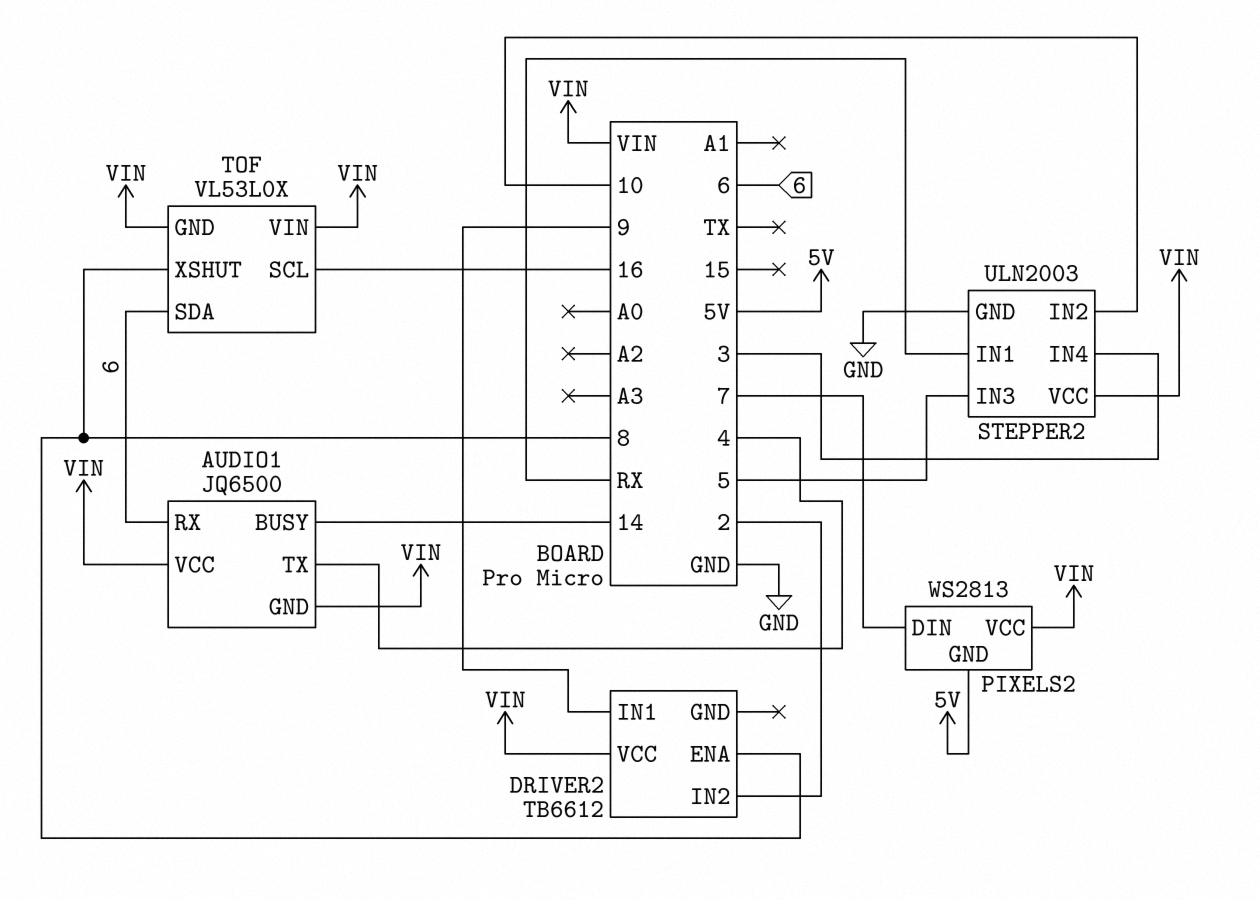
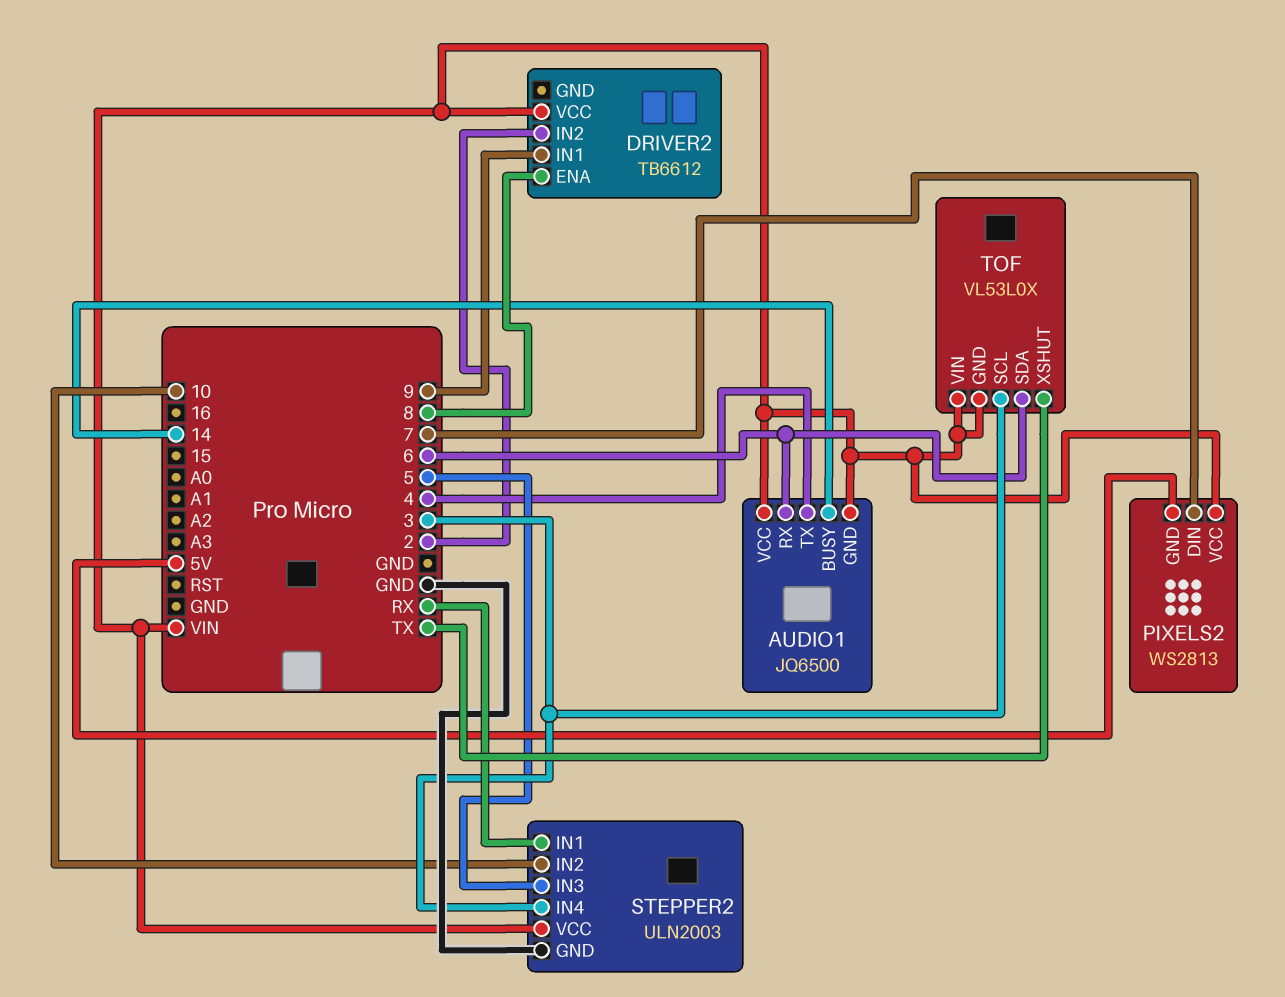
TOF pin SCL: 16 -> 3
TOF pin XSHUT: 8 -> TX

